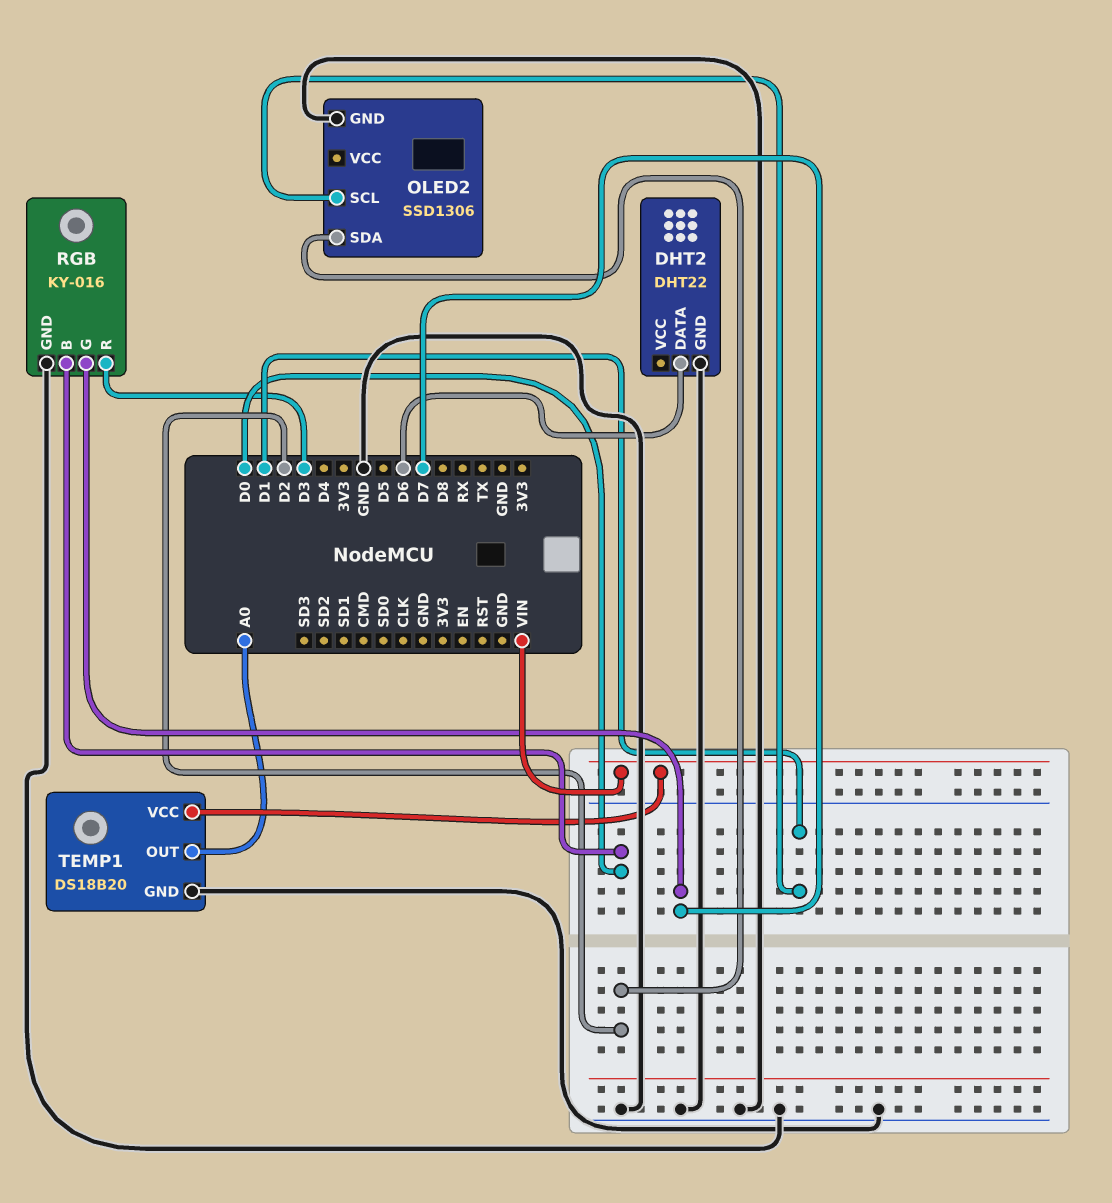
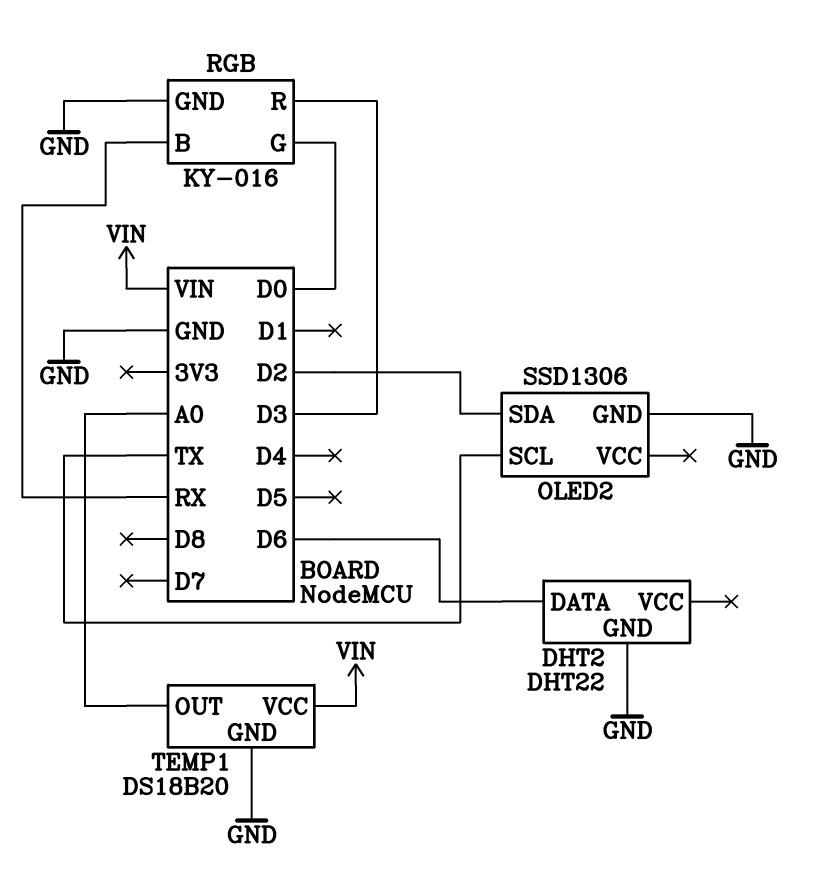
OLED2 pin SCL: D1 -> TX
RGB pin B: D0 -> RX
RGB pin G: D7 -> D0

